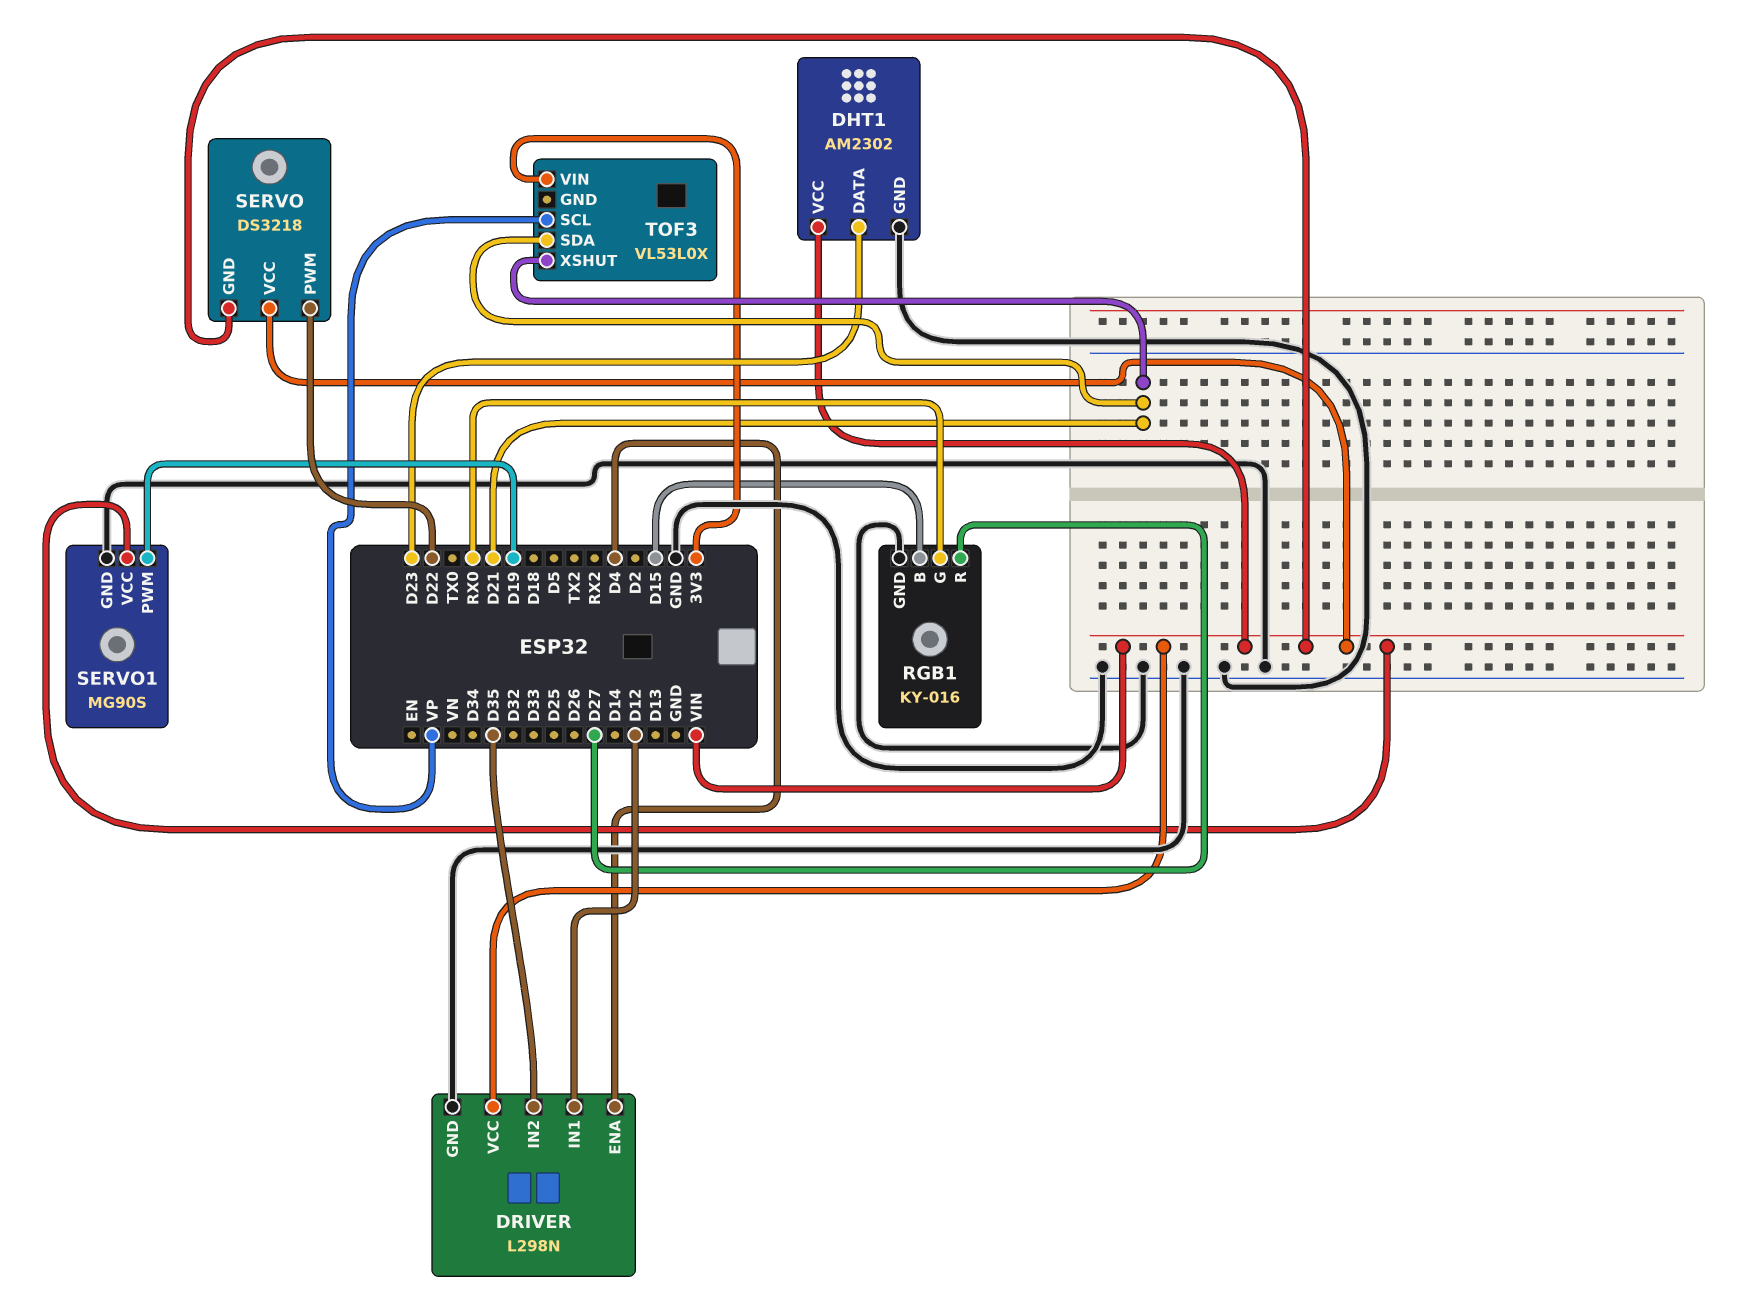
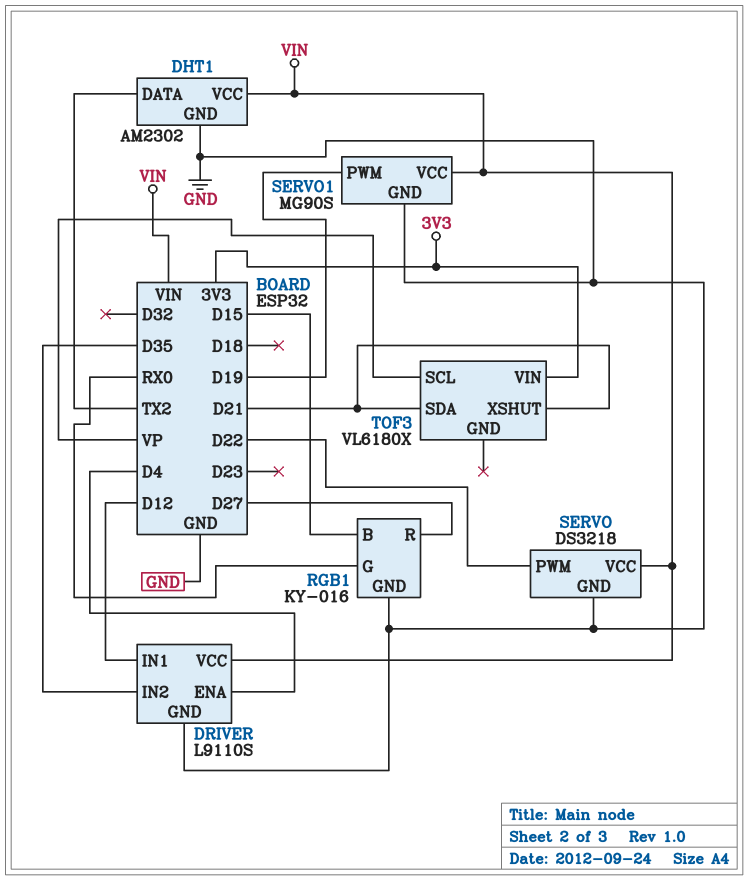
DHT1 pin DATA: D23 -> TX2
DRIVER: L298N -> L9110S
SERVO pin GND: VIN -> GND
TOF3: VL53L0X -> VL6180X

